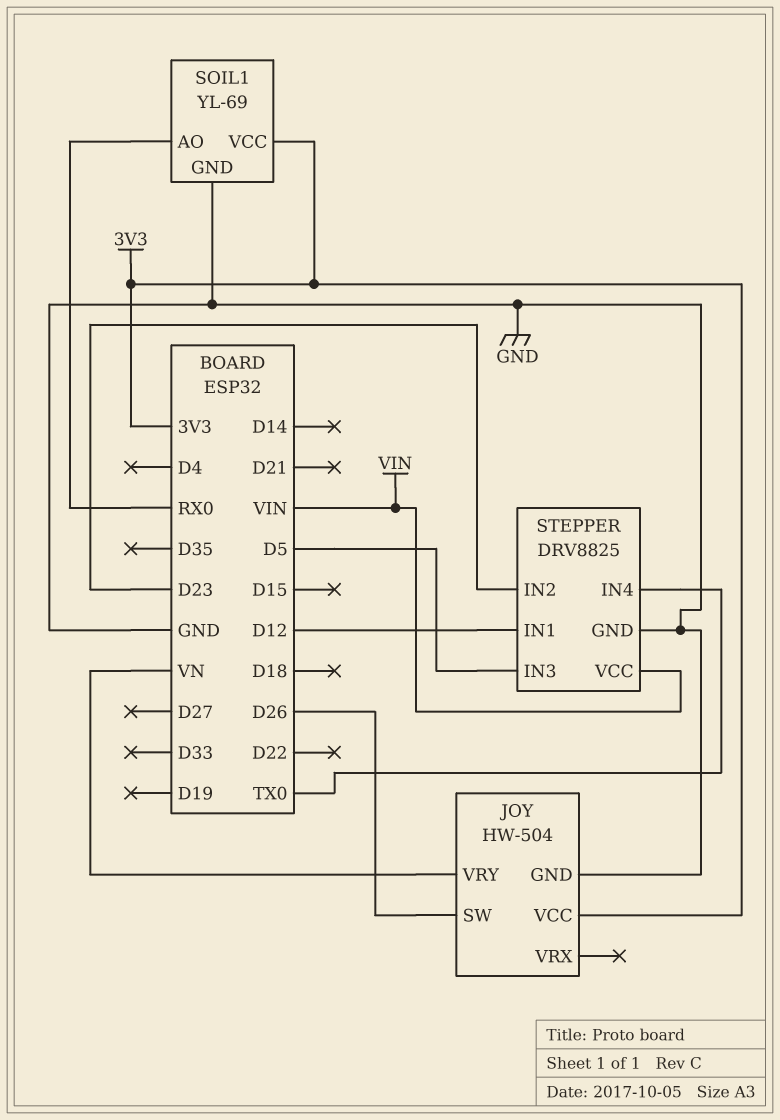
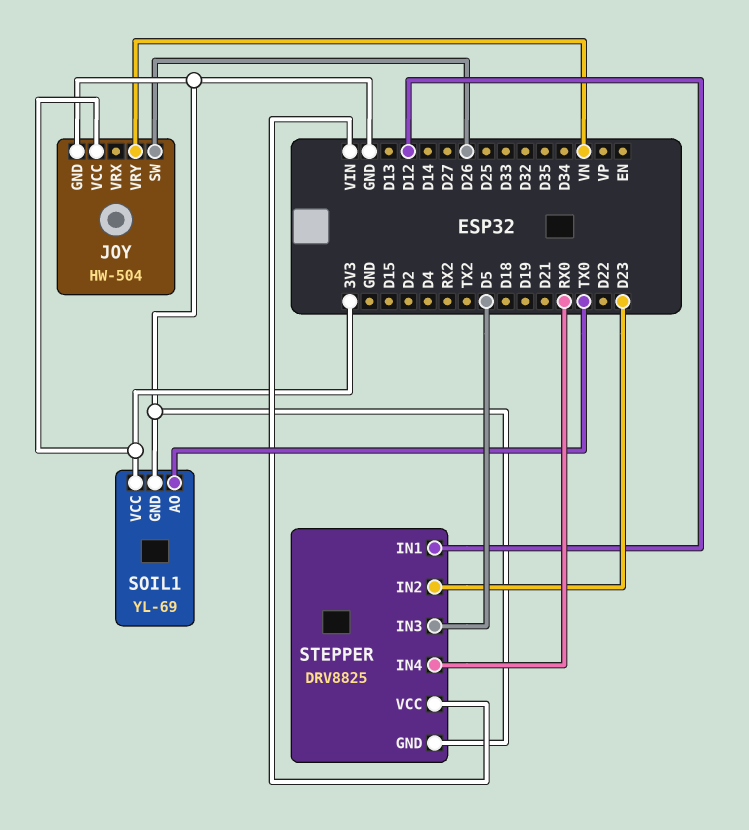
SOIL1 pin AO: RX0 -> TX0
STEPPER pin IN4: TX0 -> RX0

